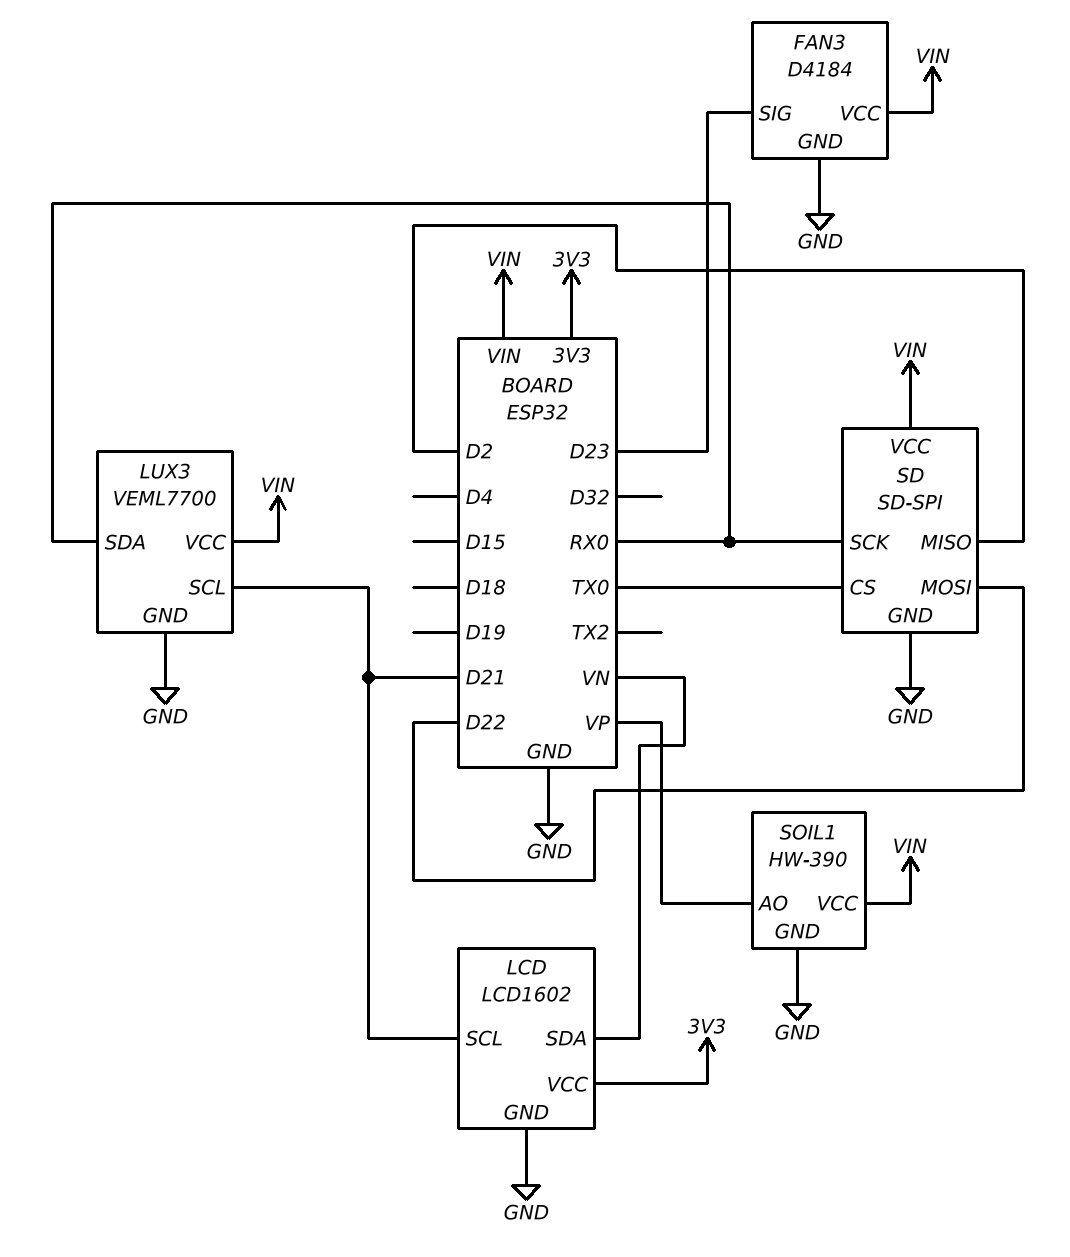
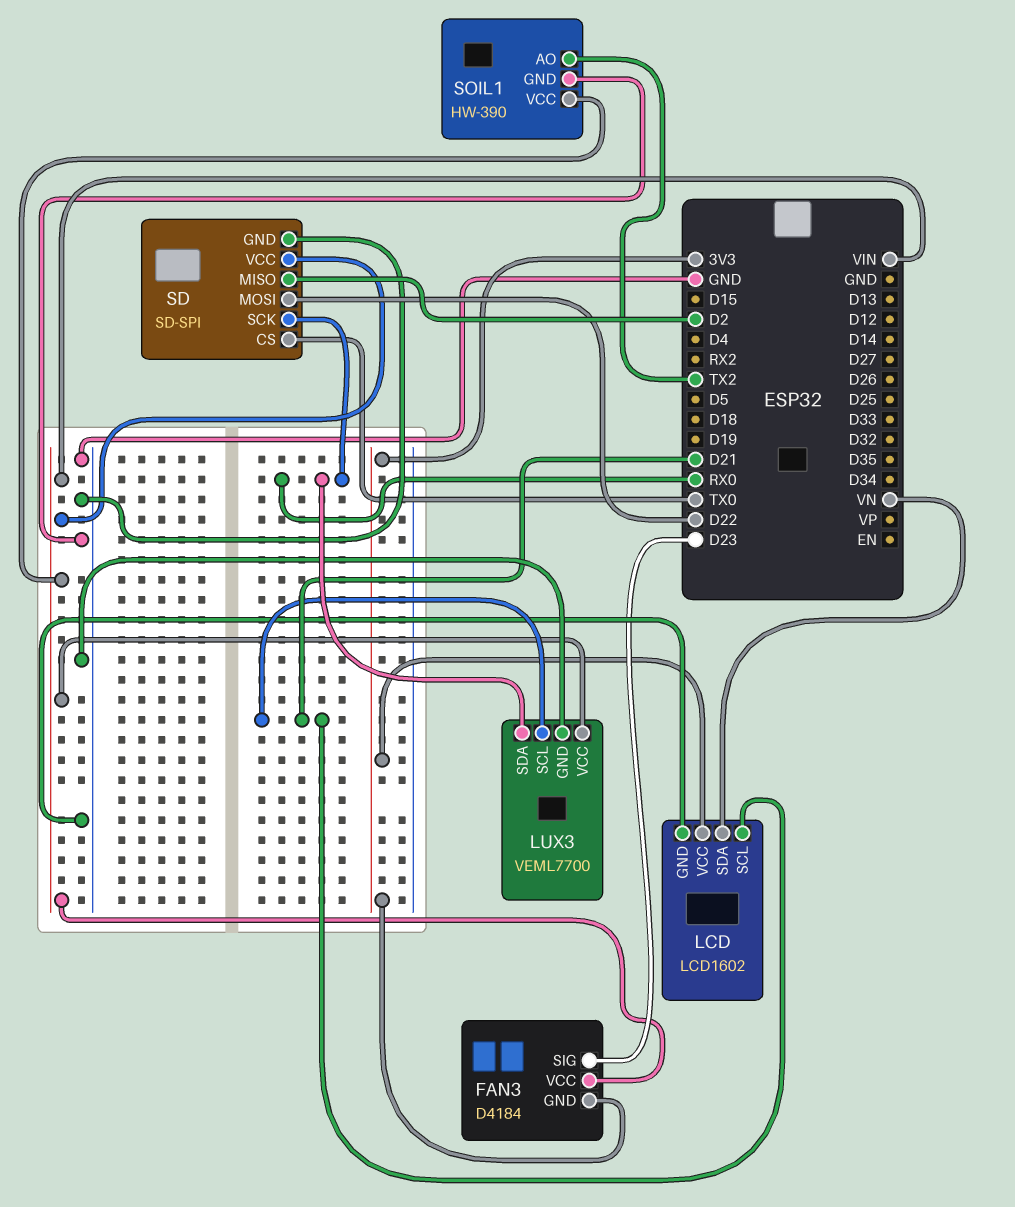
FAN3 pin GND: GND -> 3V3
SOIL1 pin AO: VP -> TX2

